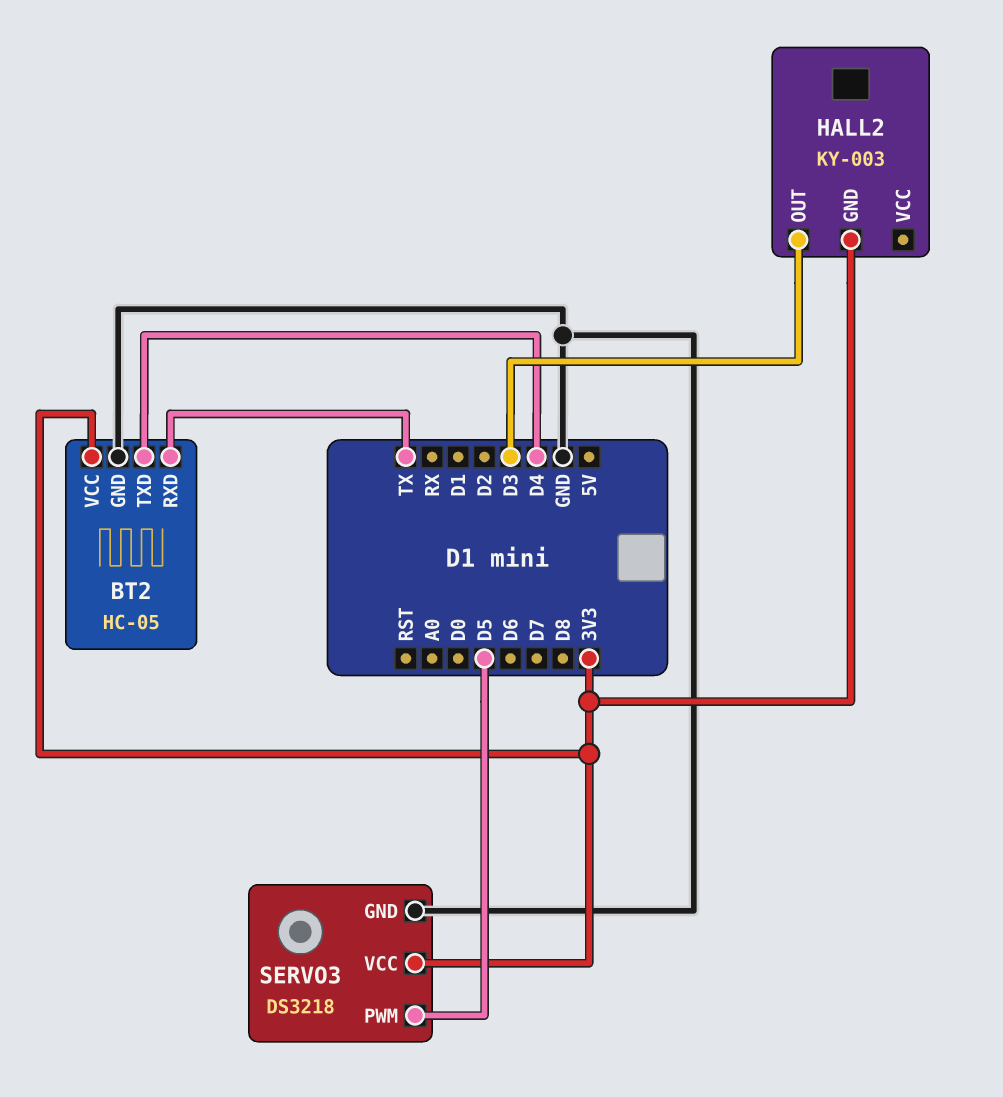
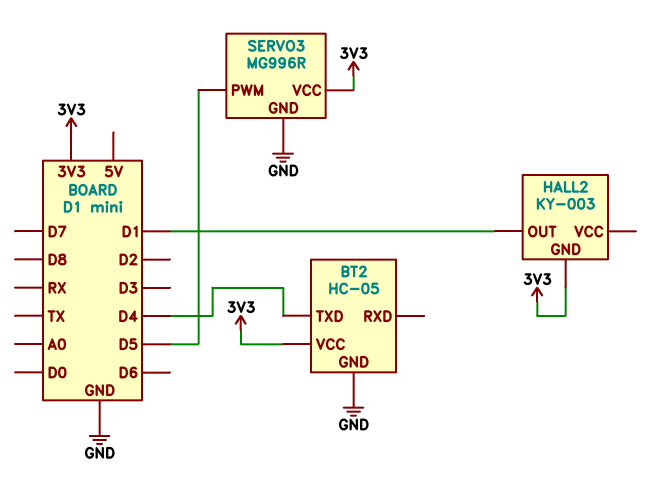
BT2 pin RXD: TX -> none
HALL2 pin OUT: D3 -> D1
SERVO3: DS3218 -> MG996R

